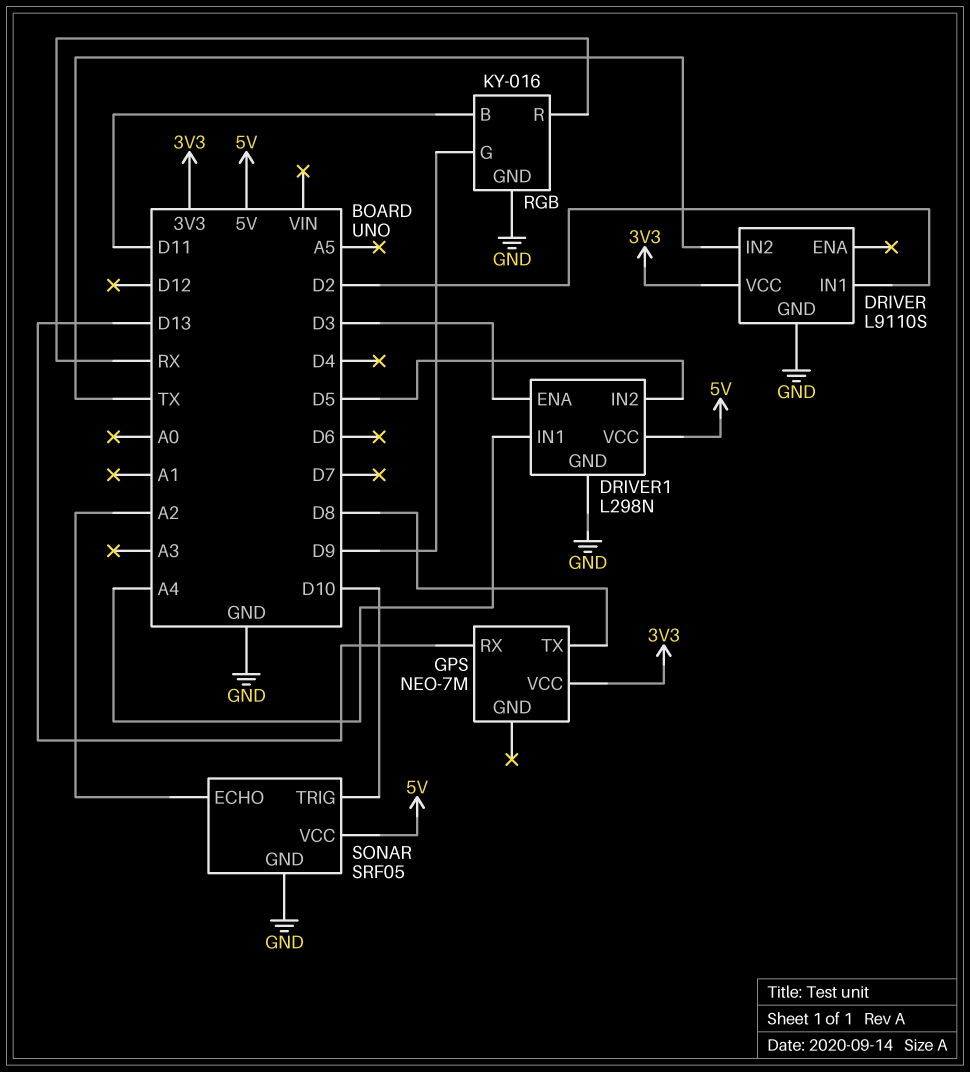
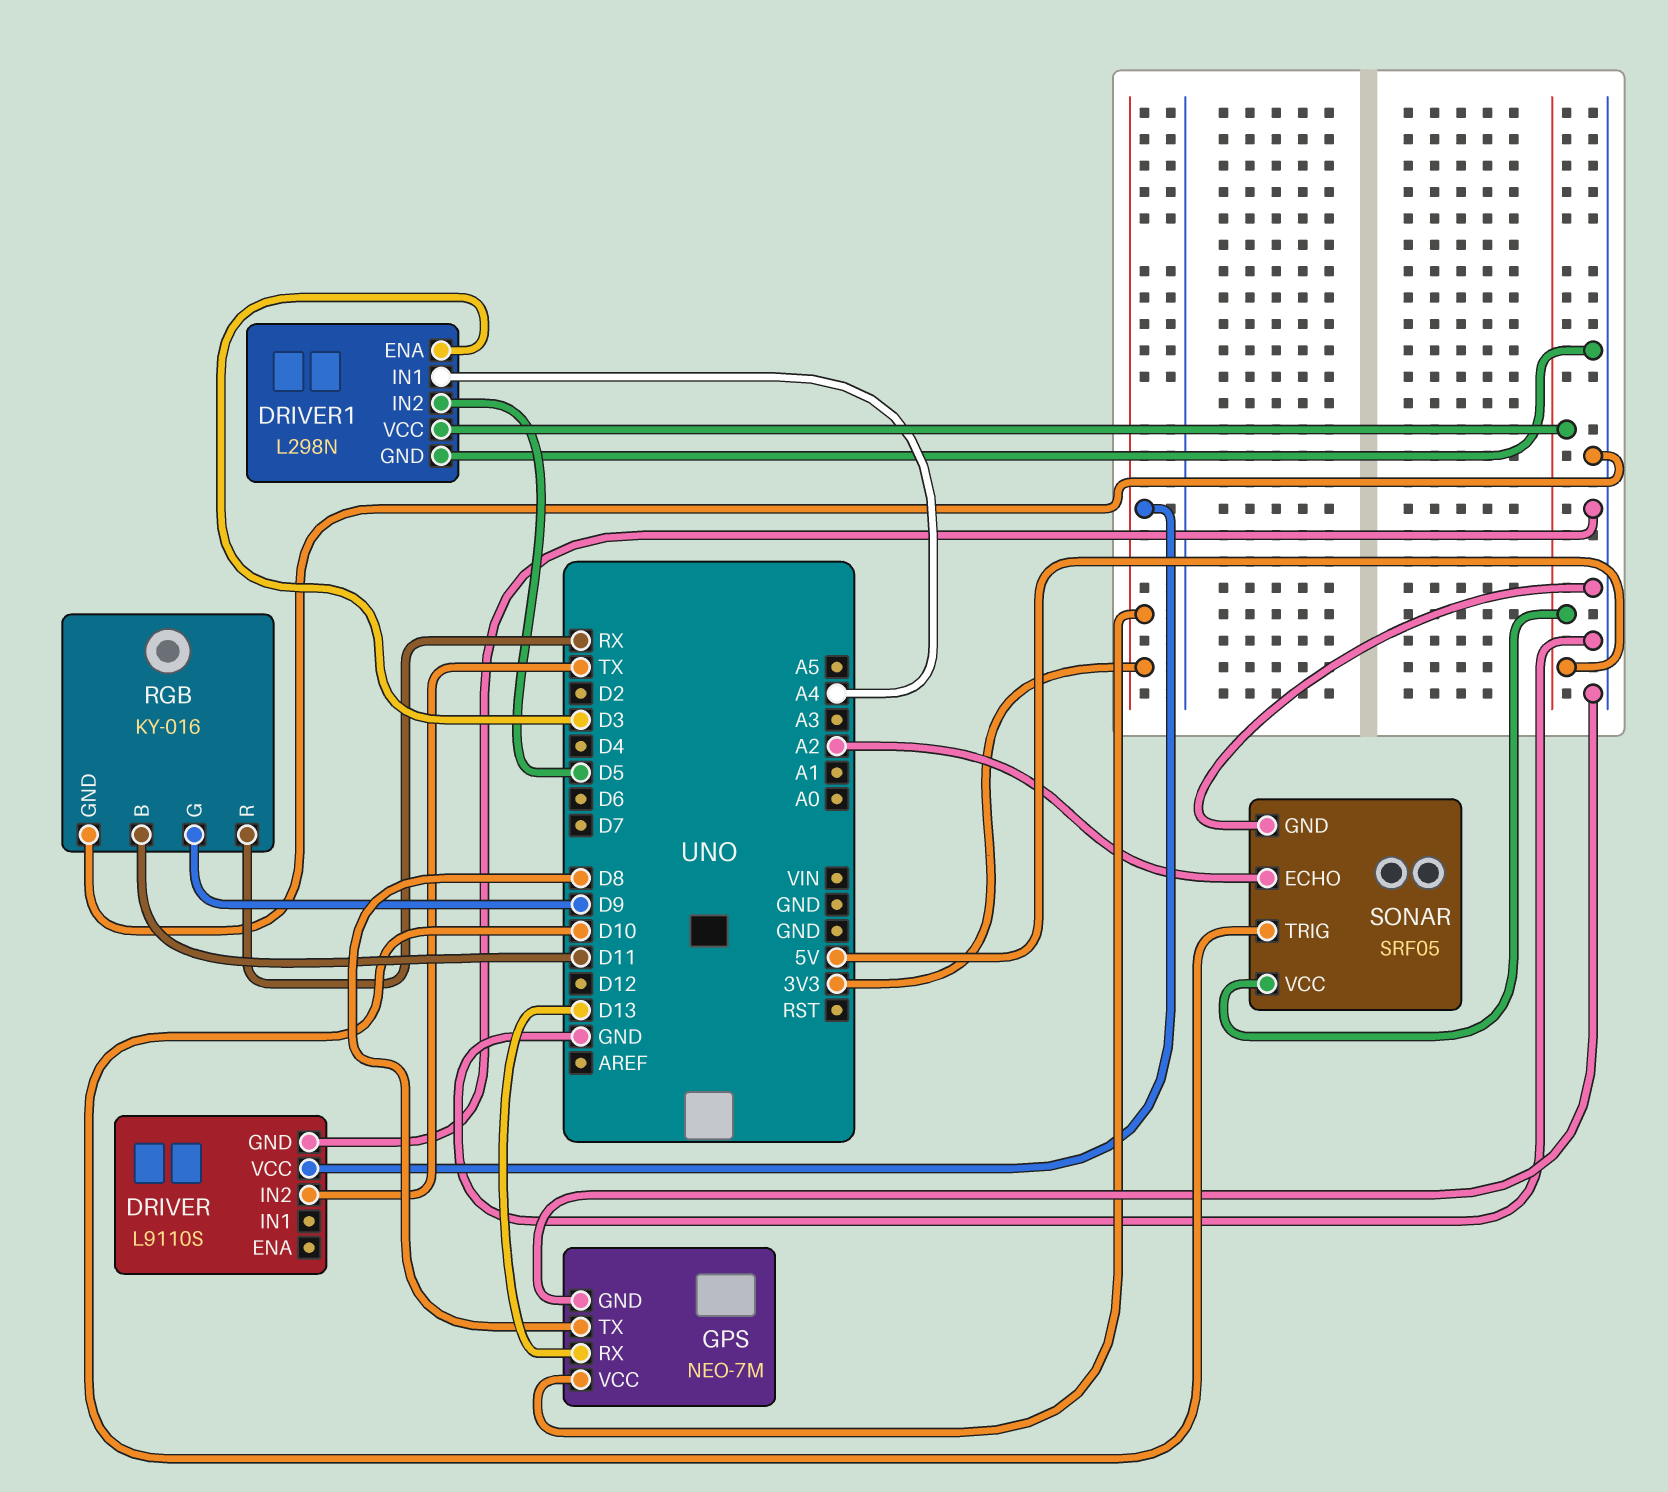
DRIVER pin IN1: D2 -> none
GPS pin GND: none -> GND

